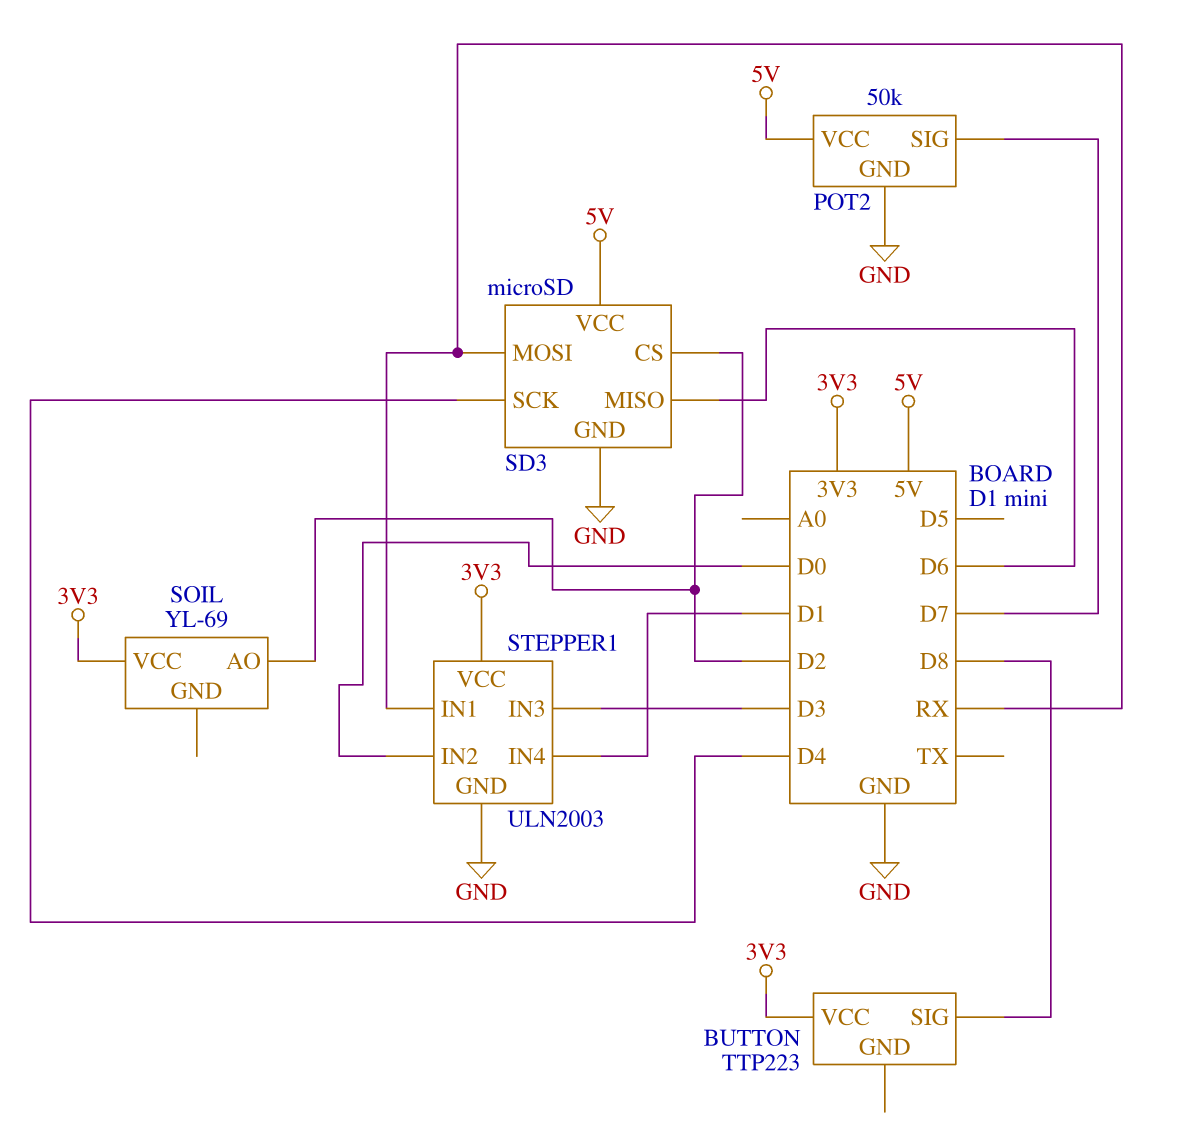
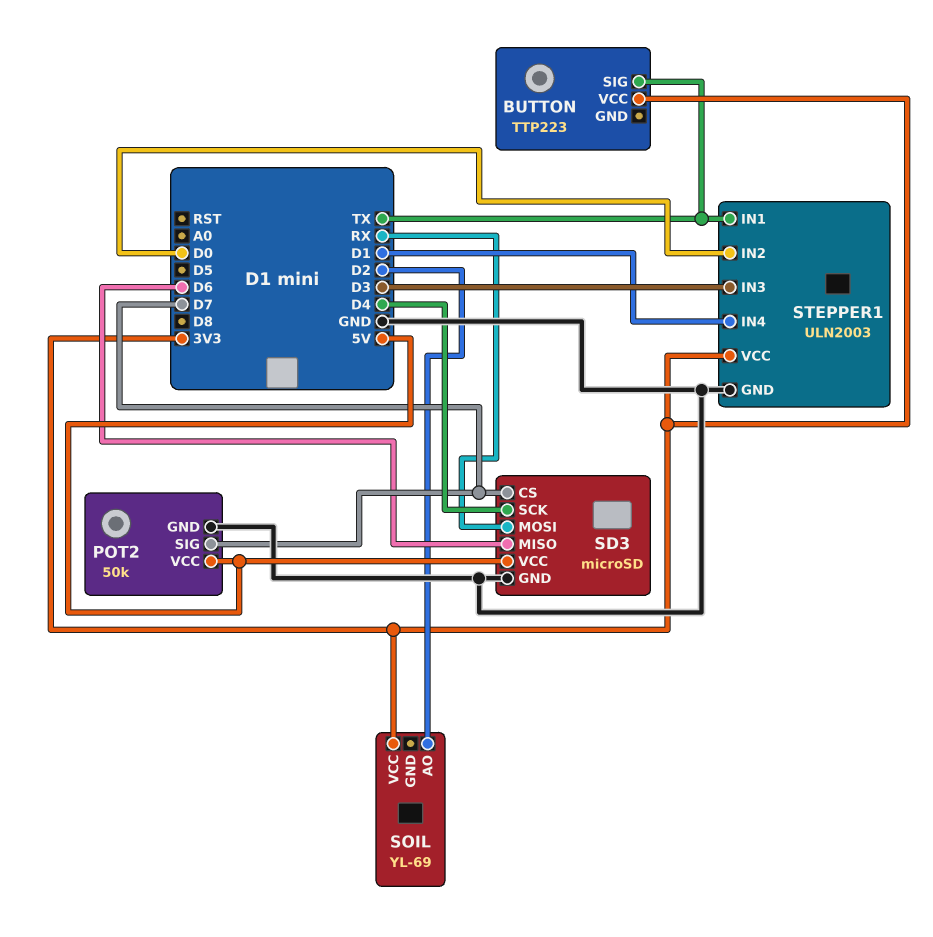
BUTTON pin SIG: D8 -> TX
SD3 pin CS: D2 -> D7
STEPPER1 pin IN1: RX -> TX

